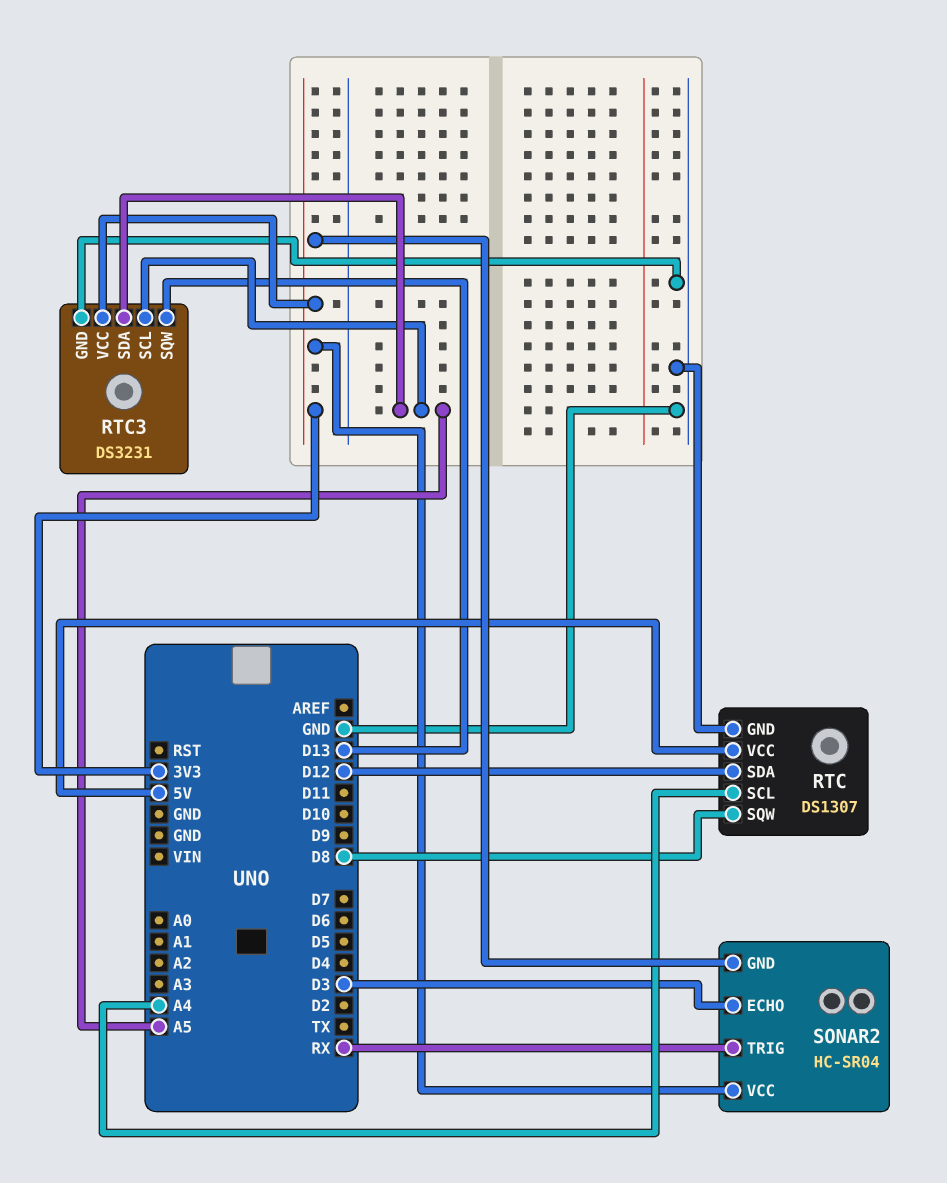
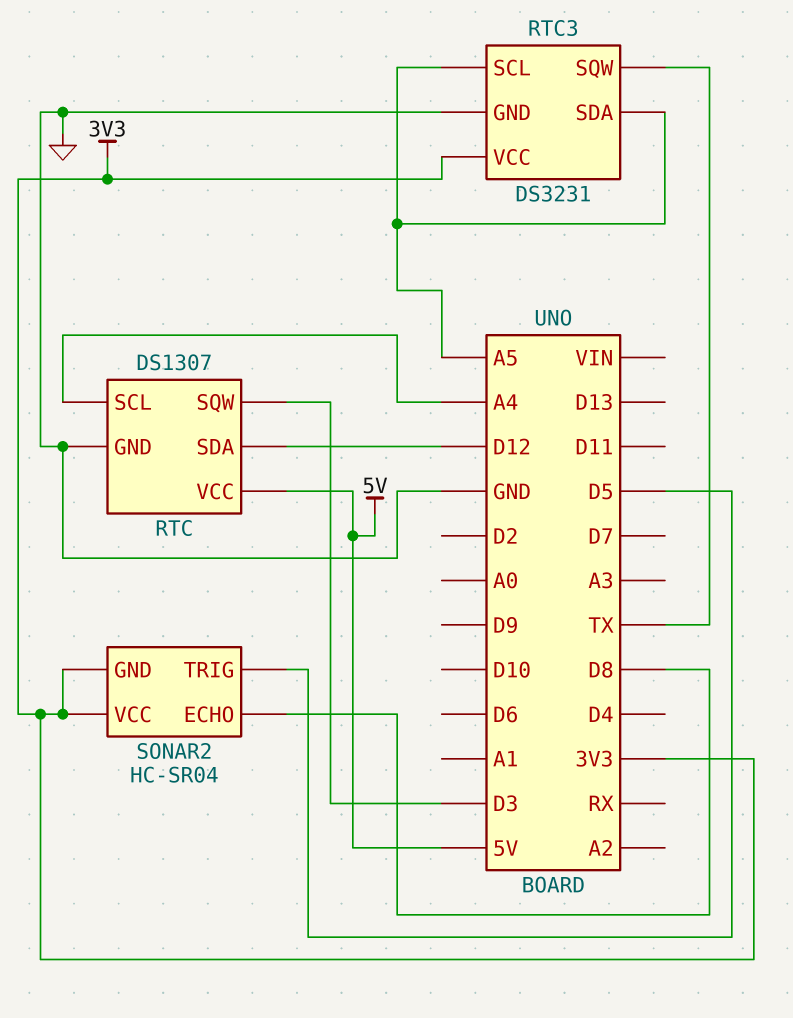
RTC pin SQW: D8 -> D3
RTC3 pin SQW: D13 -> TX
SONAR2 pin ECHO: D3 -> D8
SONAR2 pin TRIG: RX -> D5

